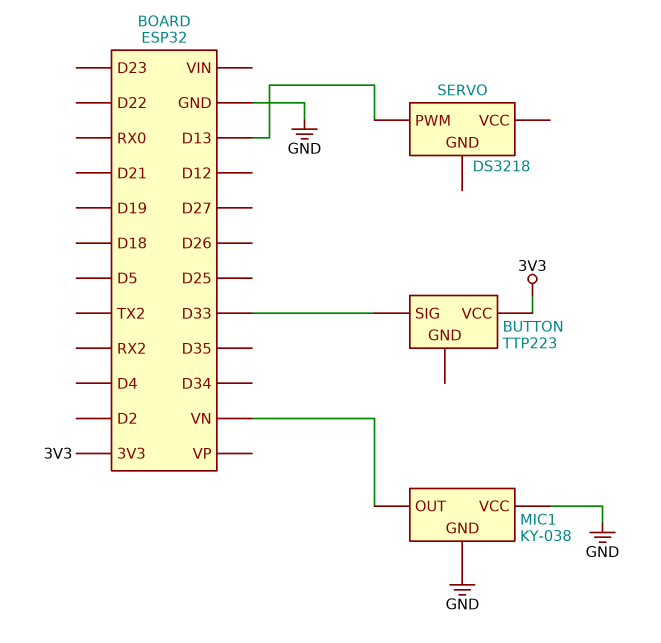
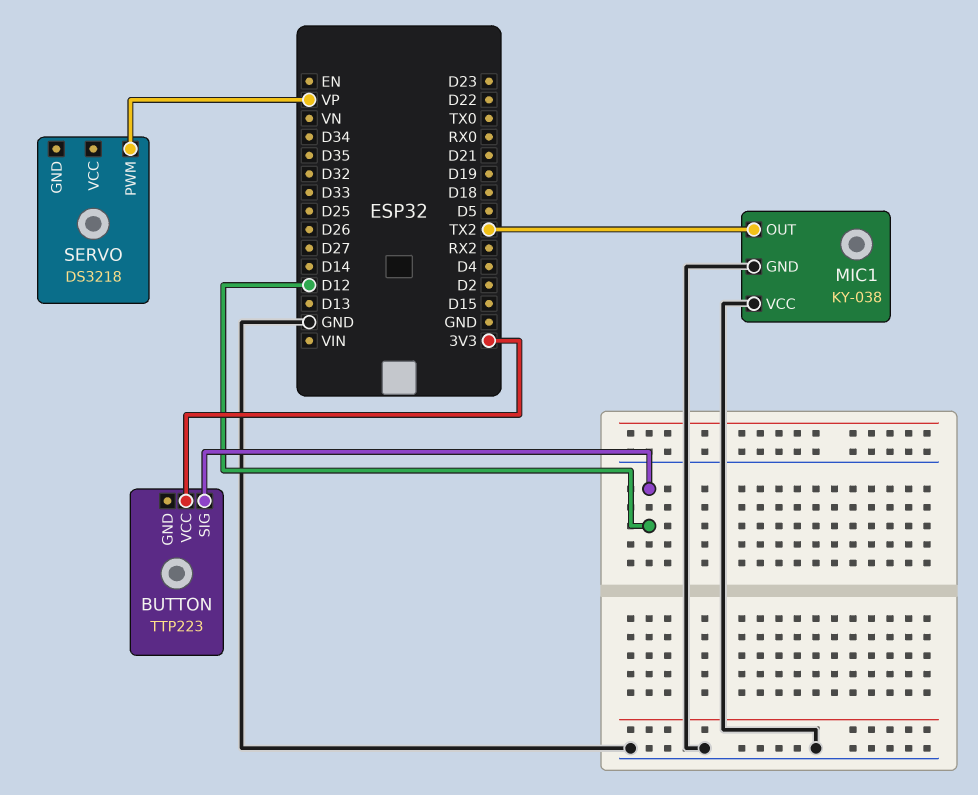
BUTTON pin SIG: D33 -> D12
MIC1 pin OUT: VN -> TX2
SERVO pin PWM: D13 -> VP

